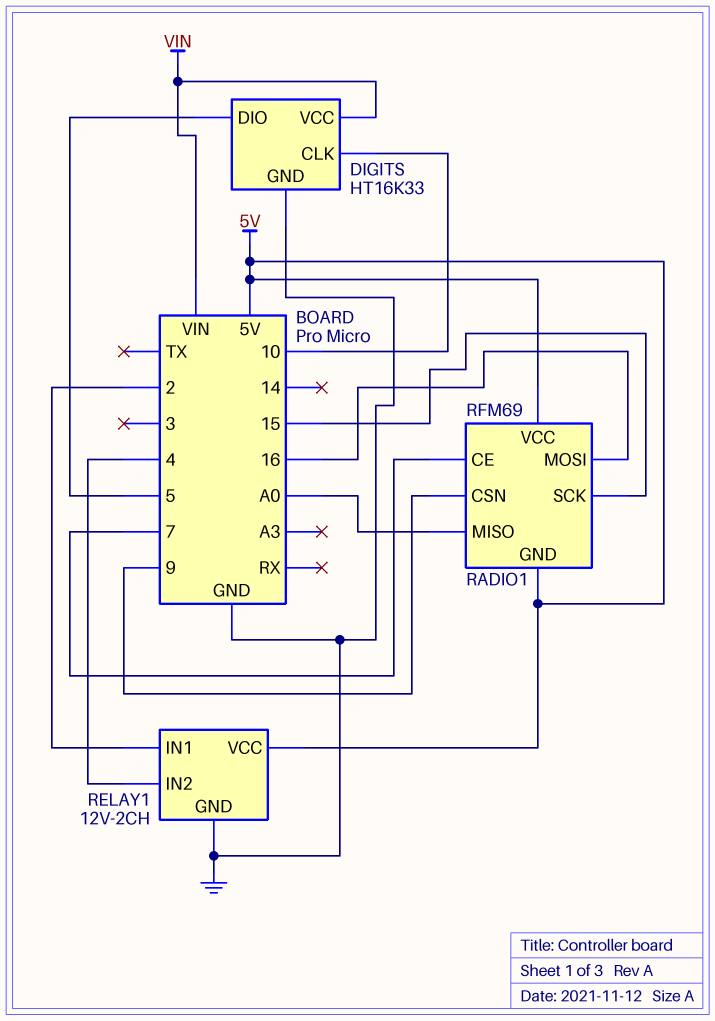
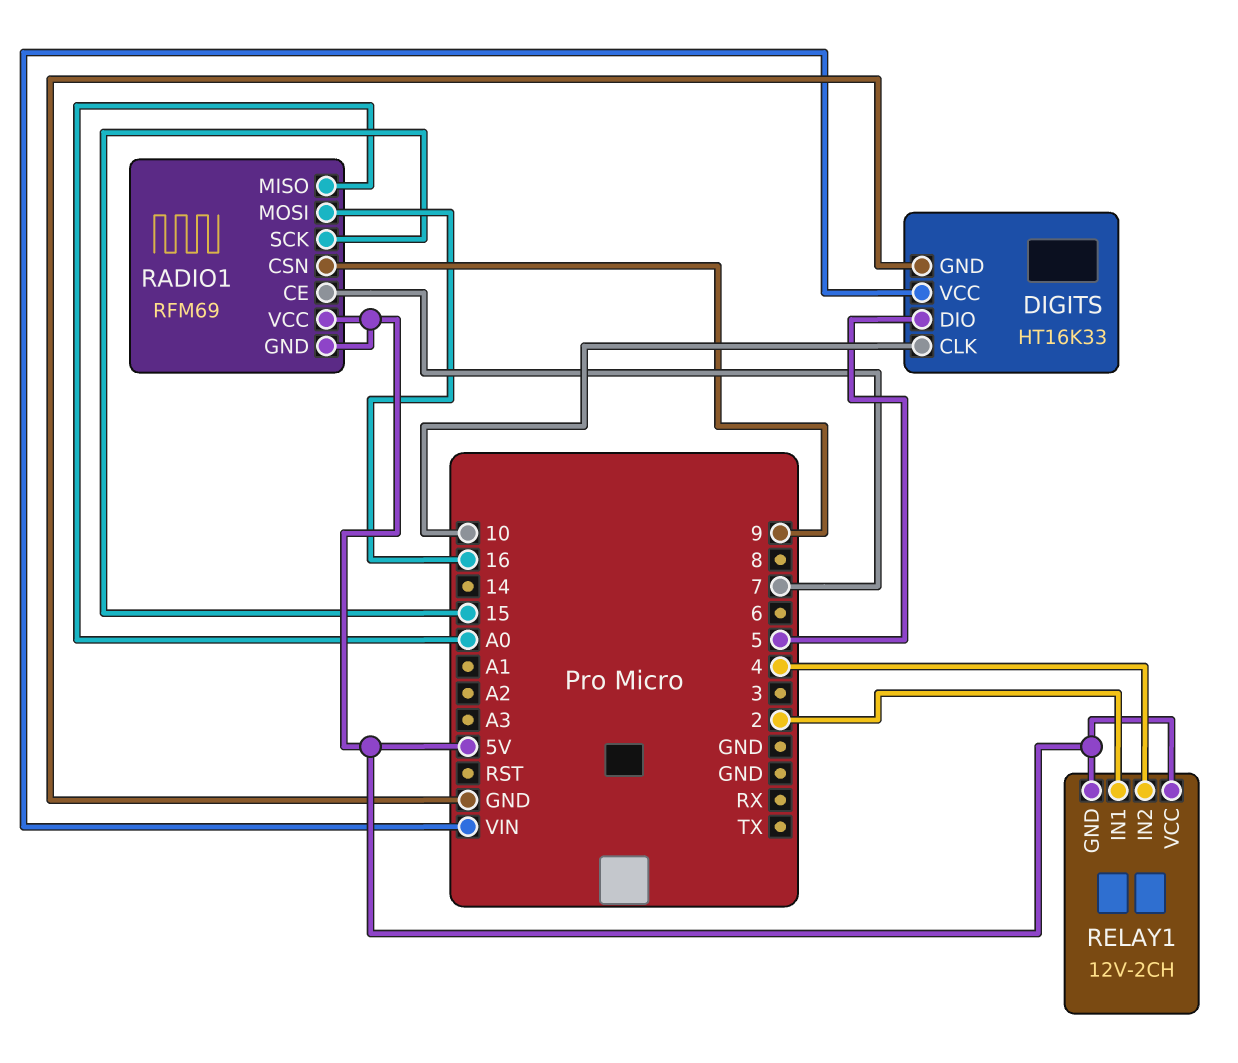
RELAY1 pin GND: GND -> 5V

